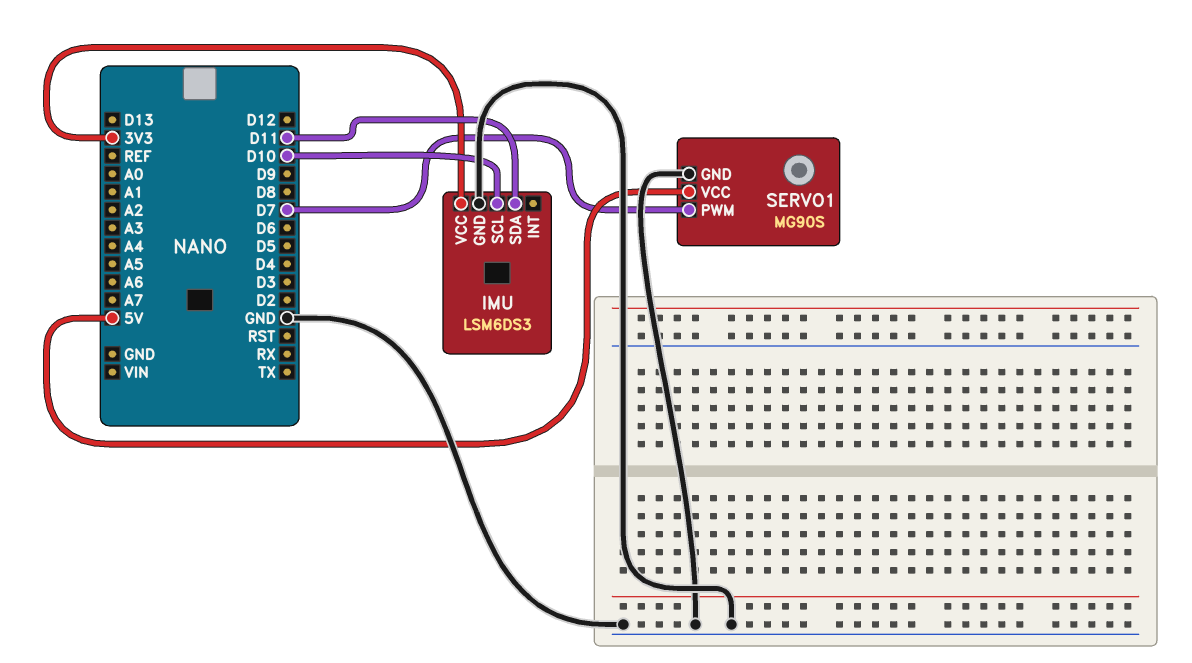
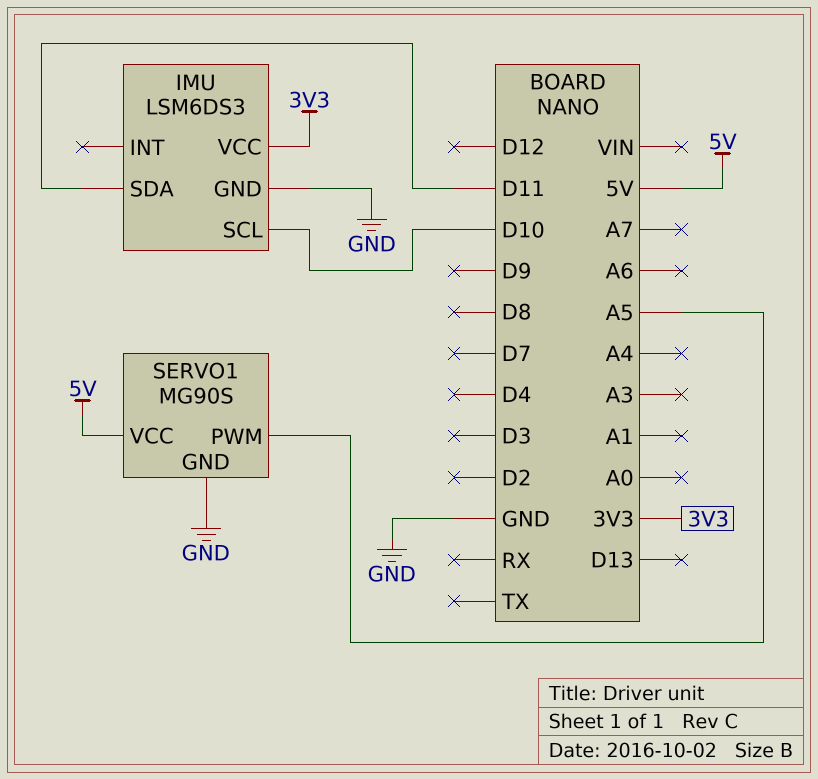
SERVO1 pin PWM: D7 -> A5

